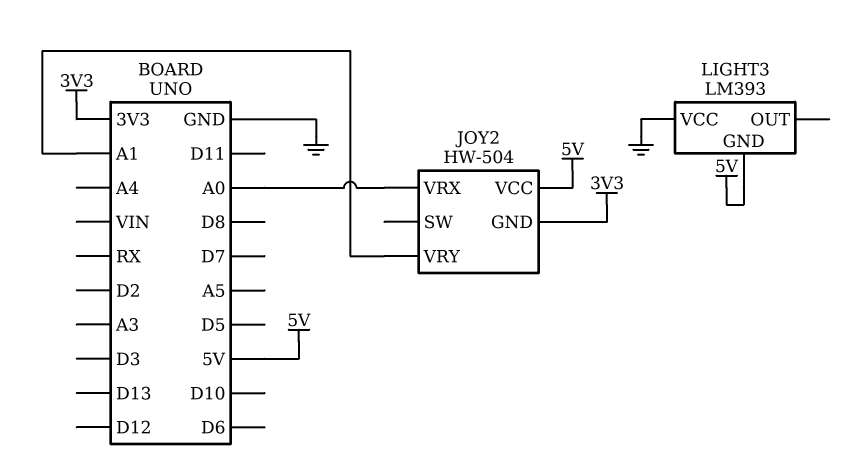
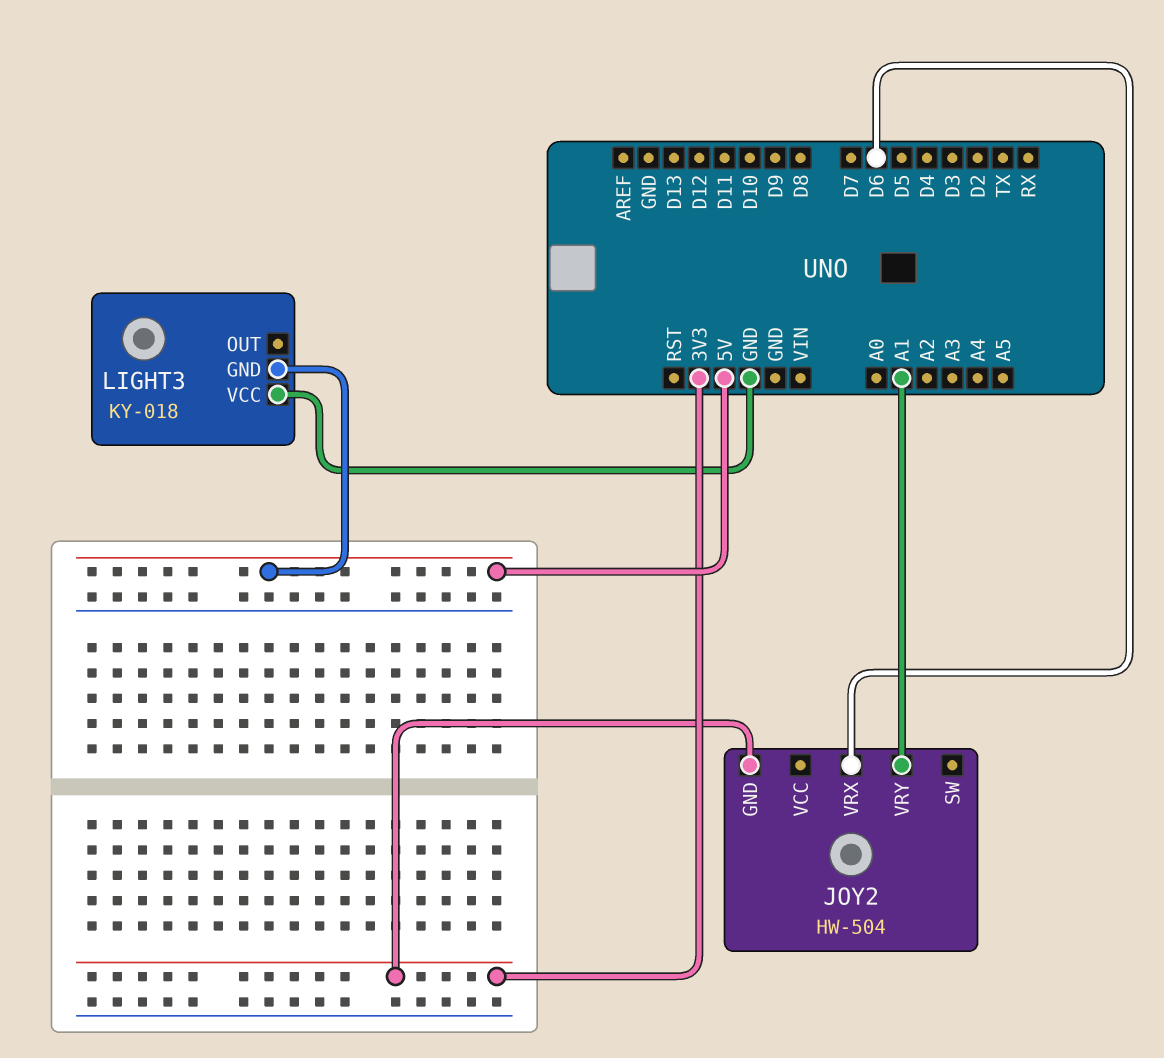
JOY2 pin VCC: 5V -> none
JOY2 pin VRX: A0 -> D6
LIGHT3: LM393 -> KY-018

